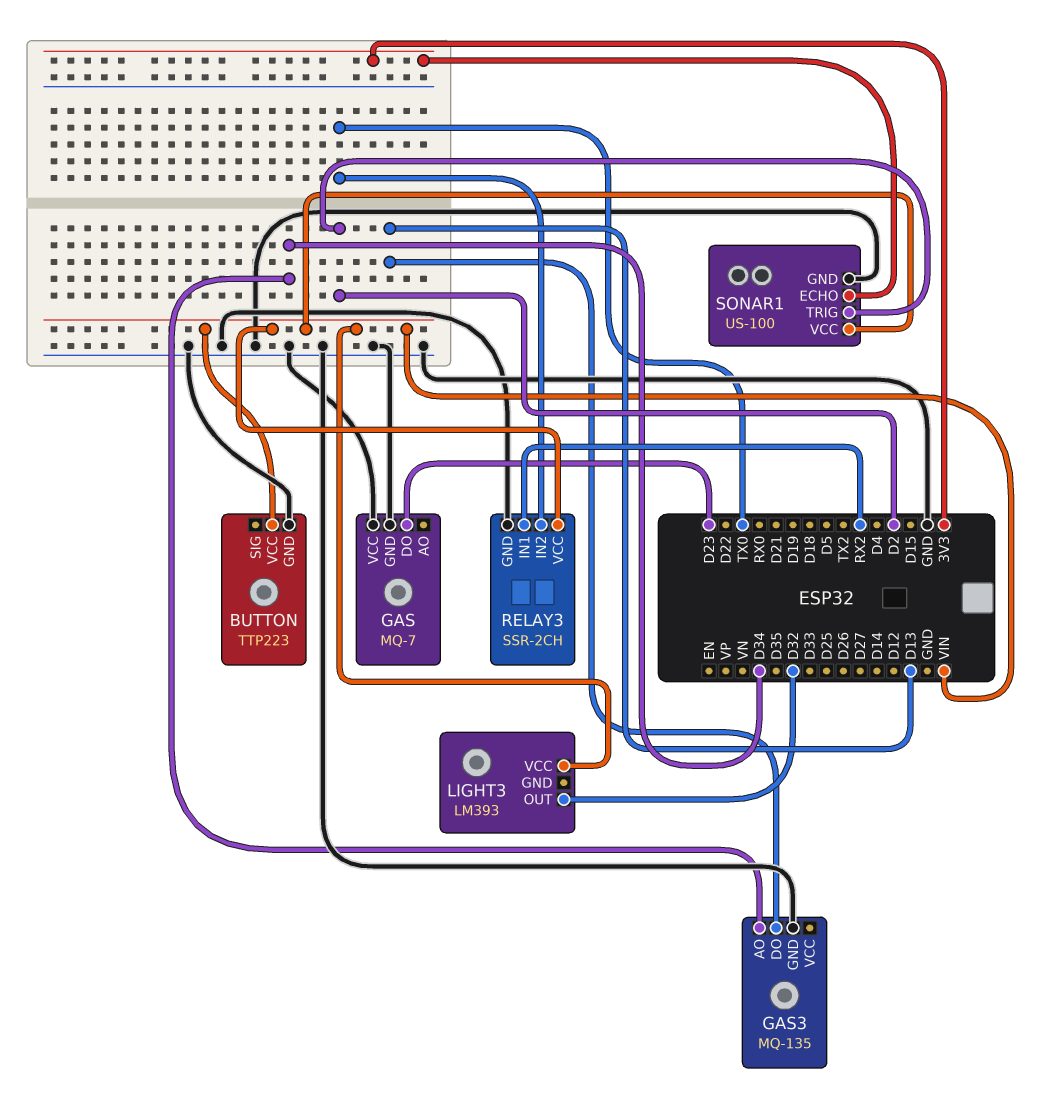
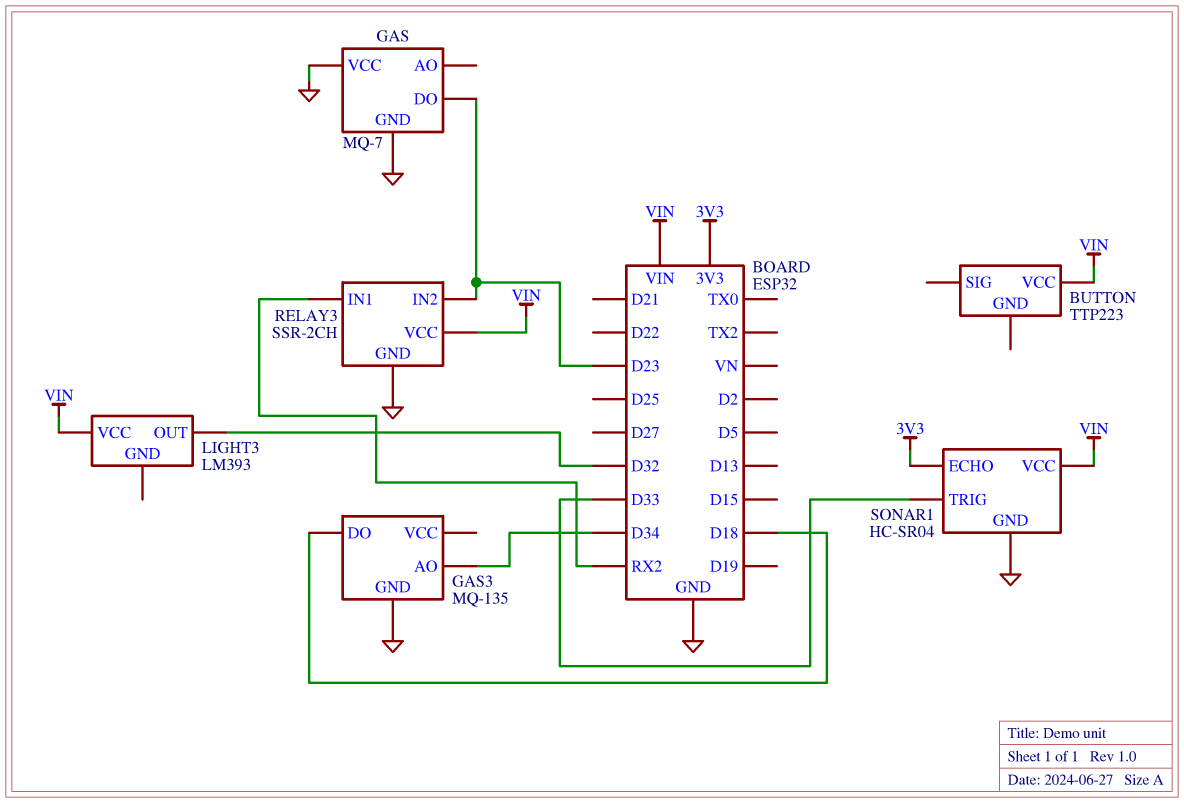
BUTTON pin GND: GND -> none
GAS3 pin DO: D13 -> D18
RELAY3 pin IN2: TX0 -> D23
SONAR1: US-100 -> HC-SR04
SONAR1 pin TRIG: D2 -> D33

